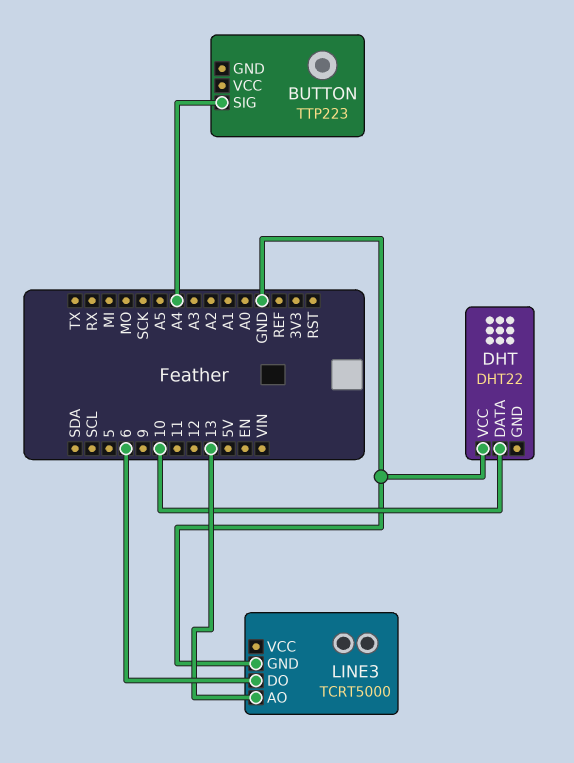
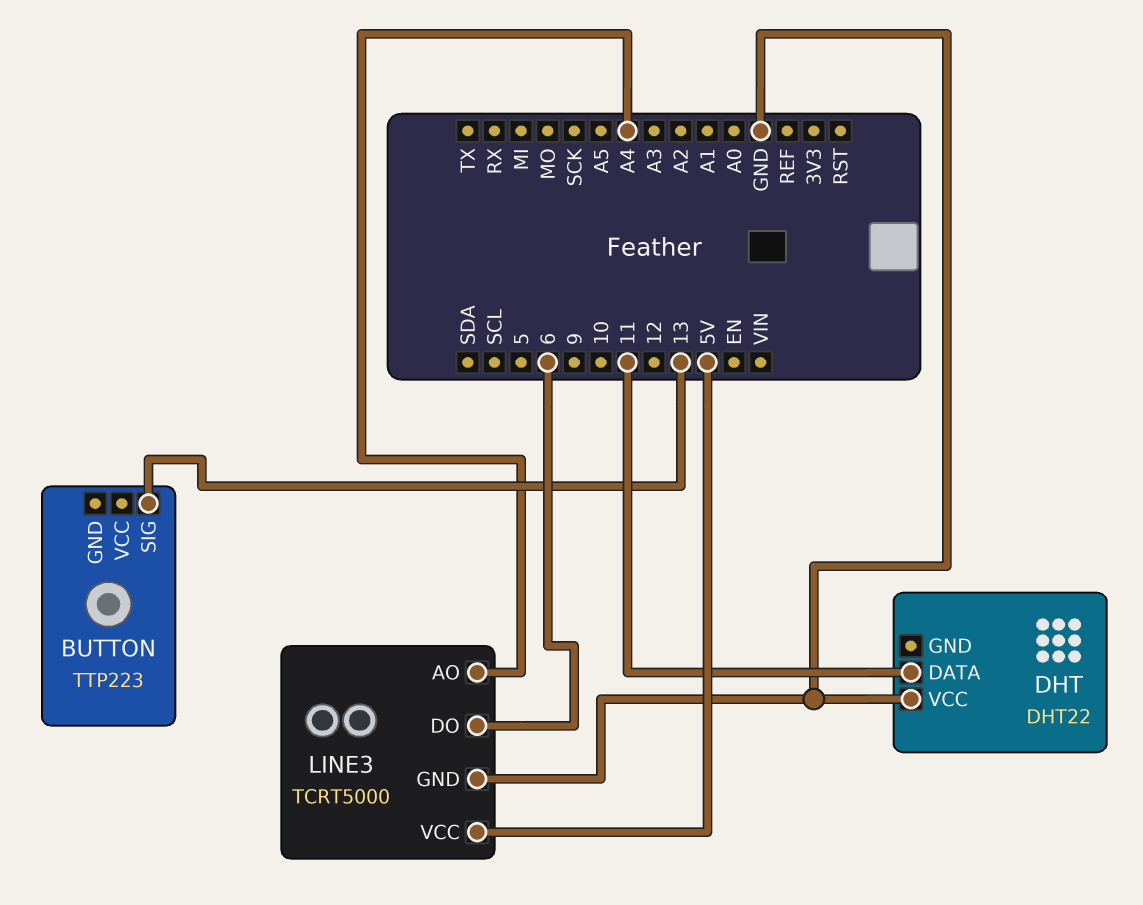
BUTTON pin SIG: A4 -> 13
DHT pin DATA: 10 -> 11
LINE3 pin AO: 13 -> A4
LINE3 pin VCC: none -> 5V

